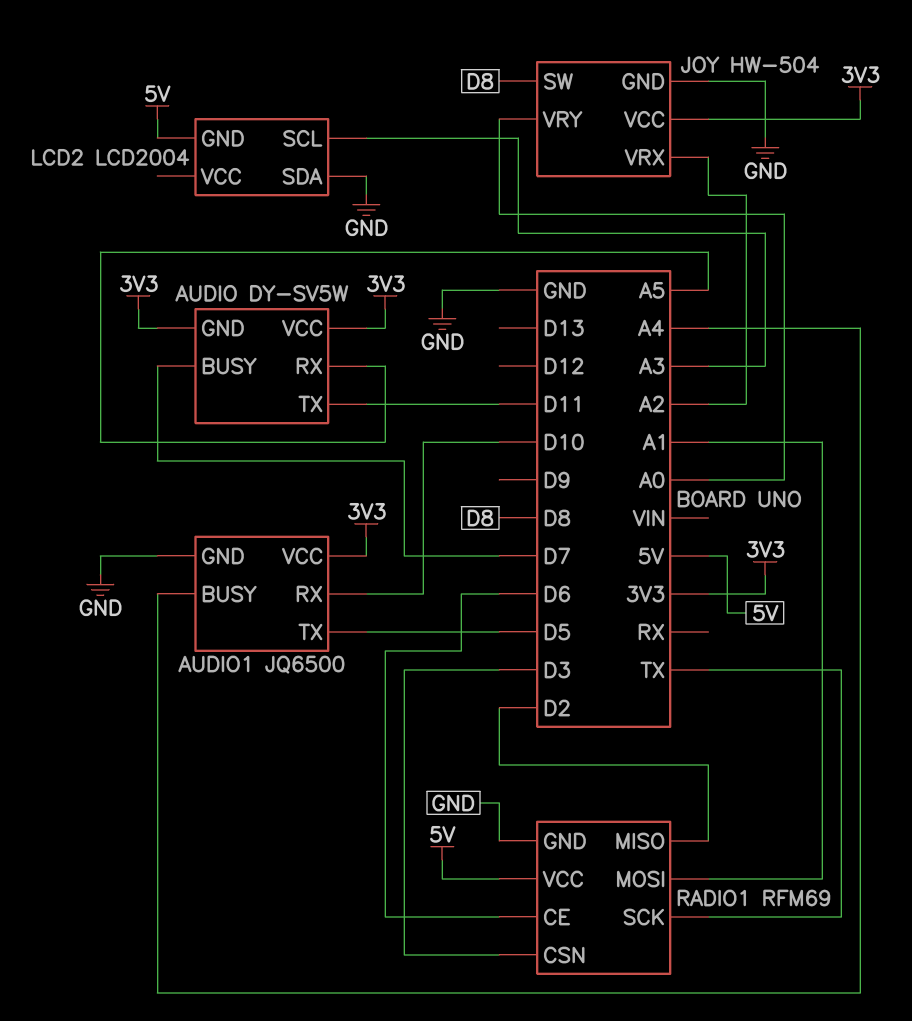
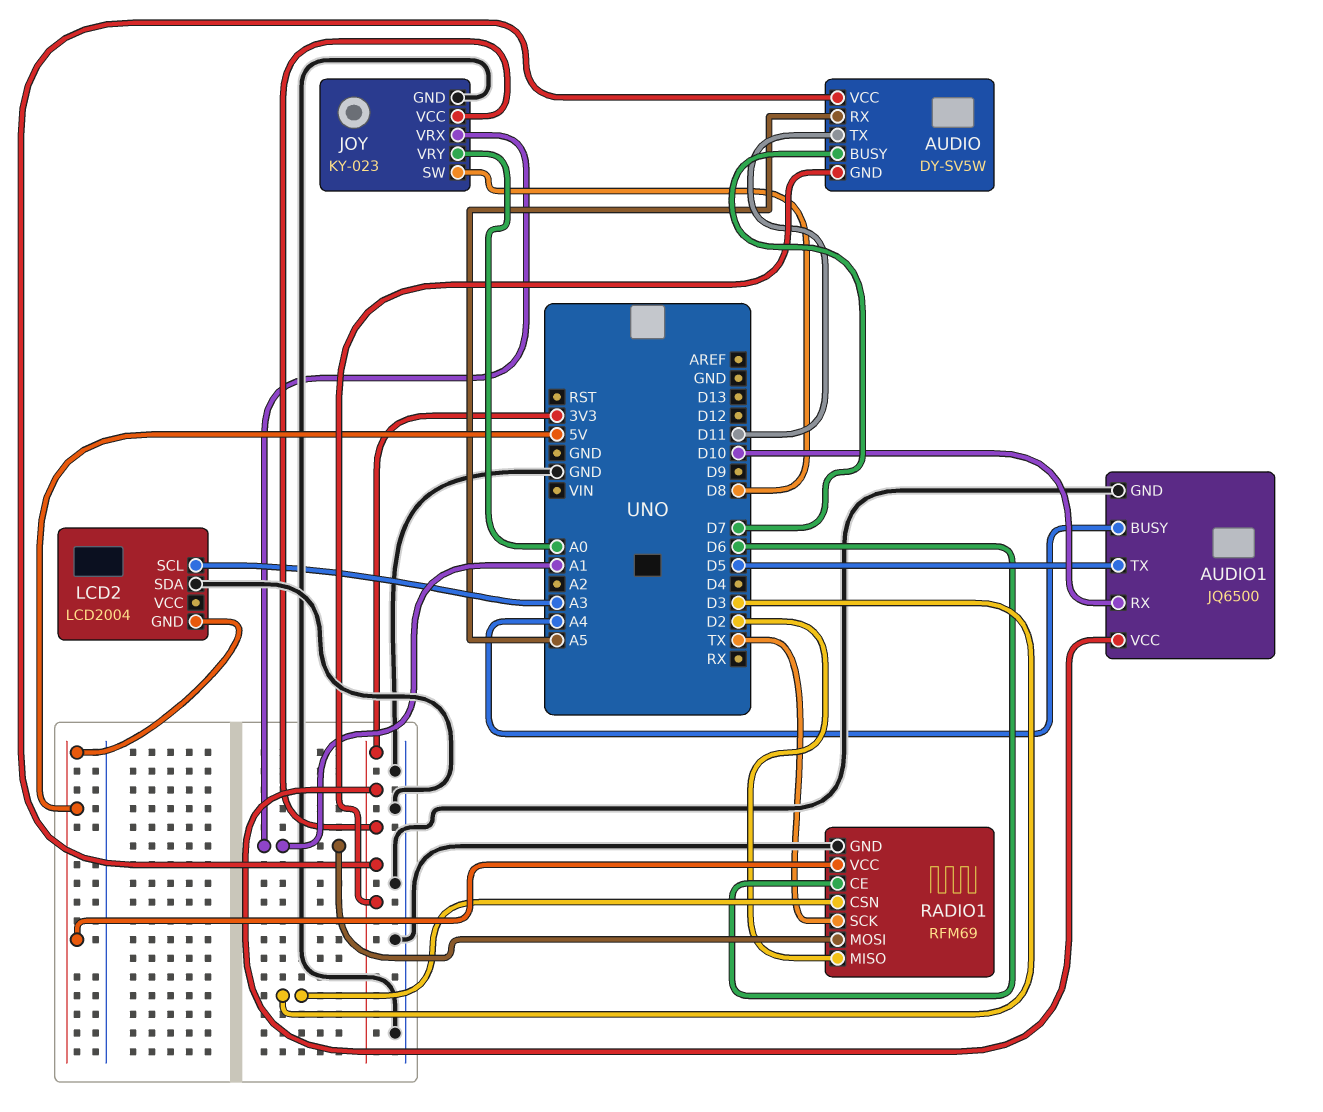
JOY: HW-504 -> KY-023
JOY pin VRX: A2 -> A1

